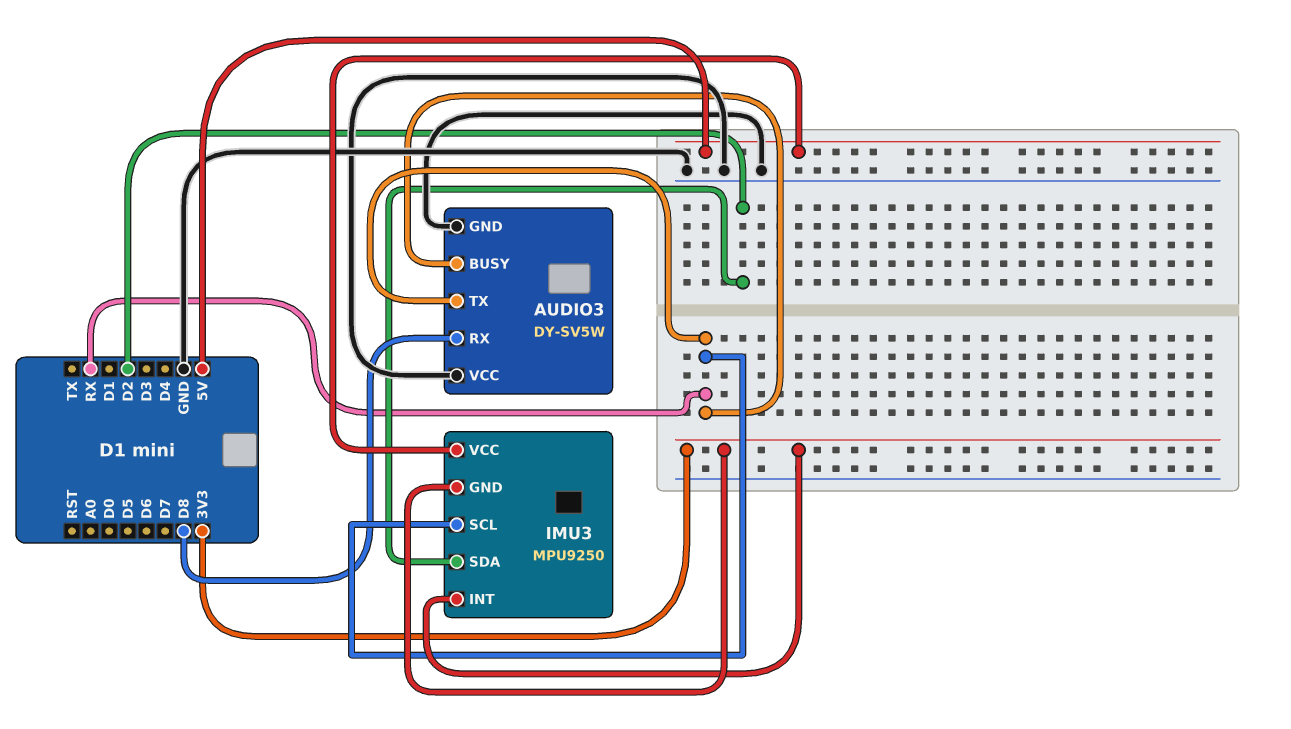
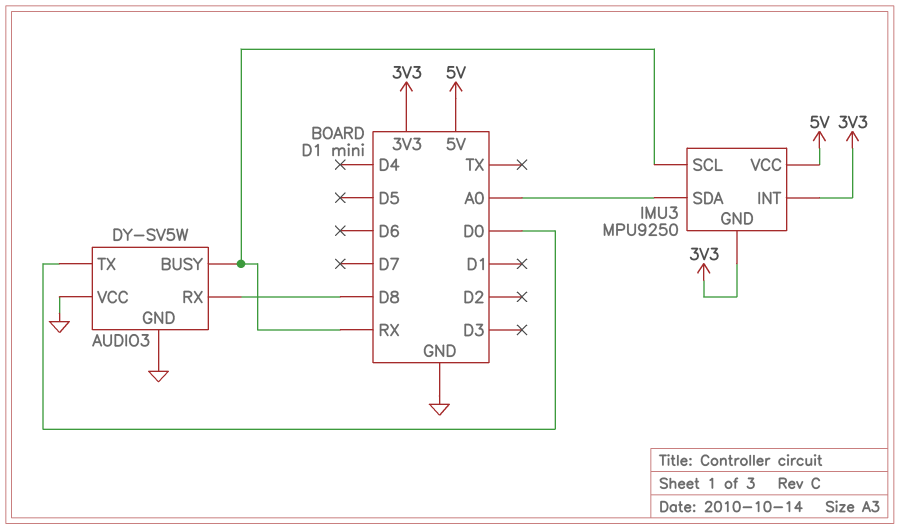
AUDIO3 pin TX: RX -> D0
IMU3 pin SDA: D2 -> A0

